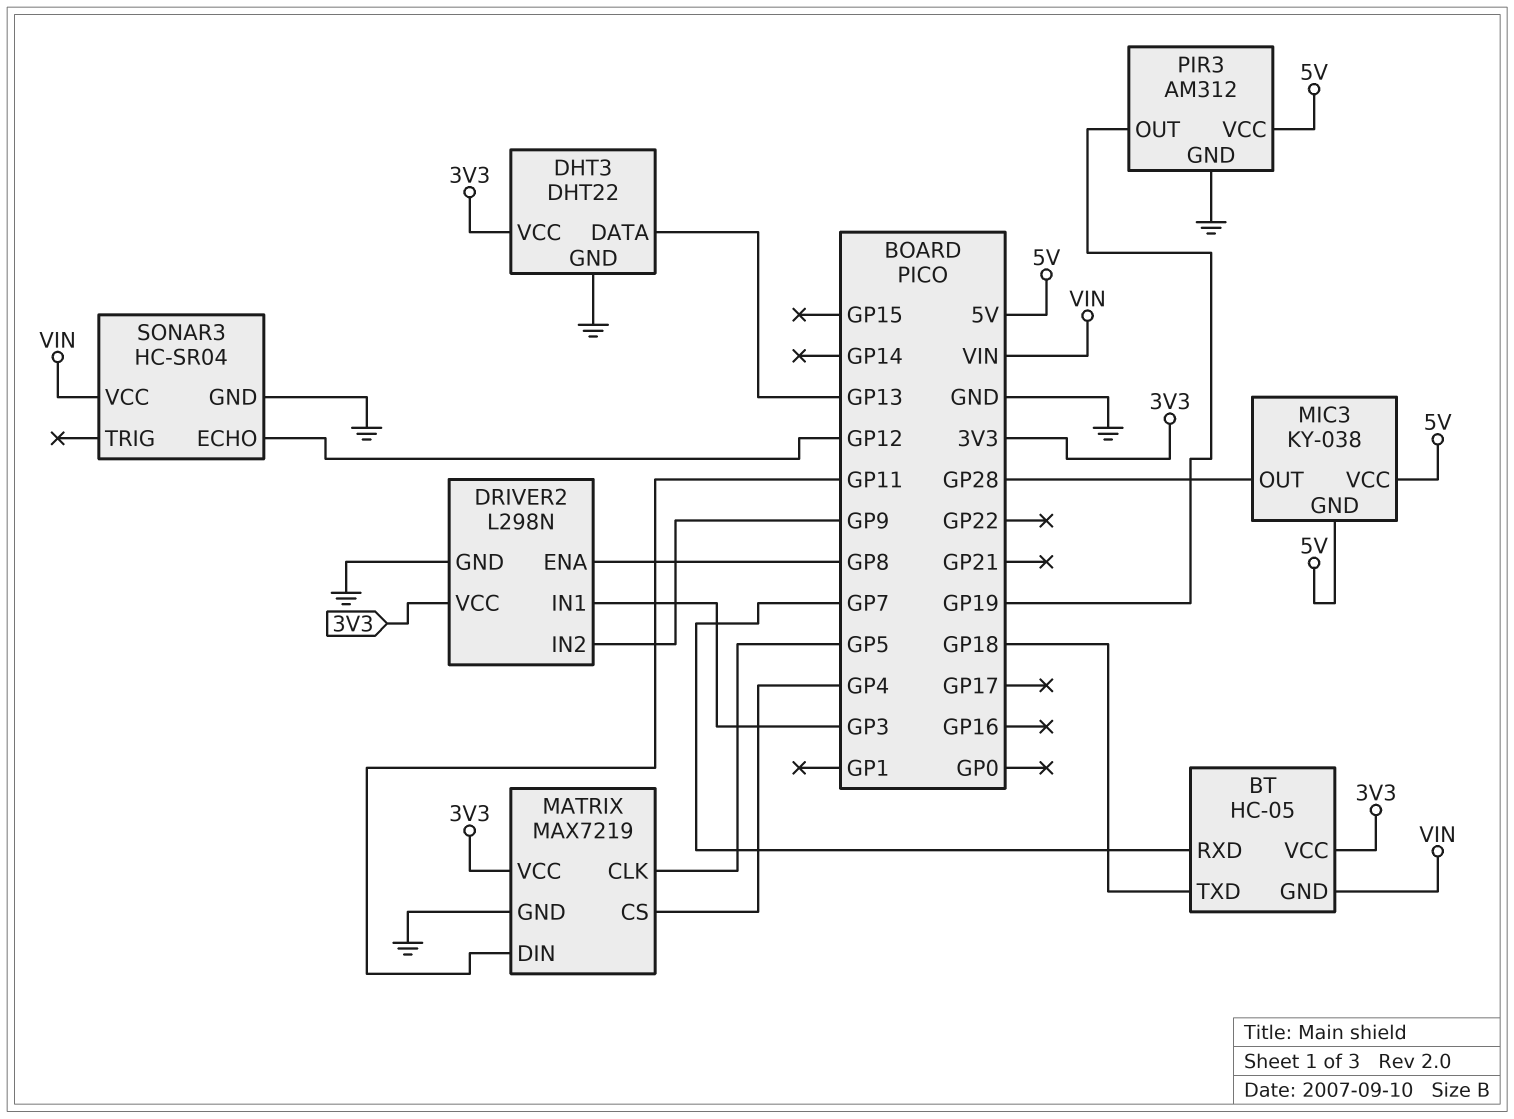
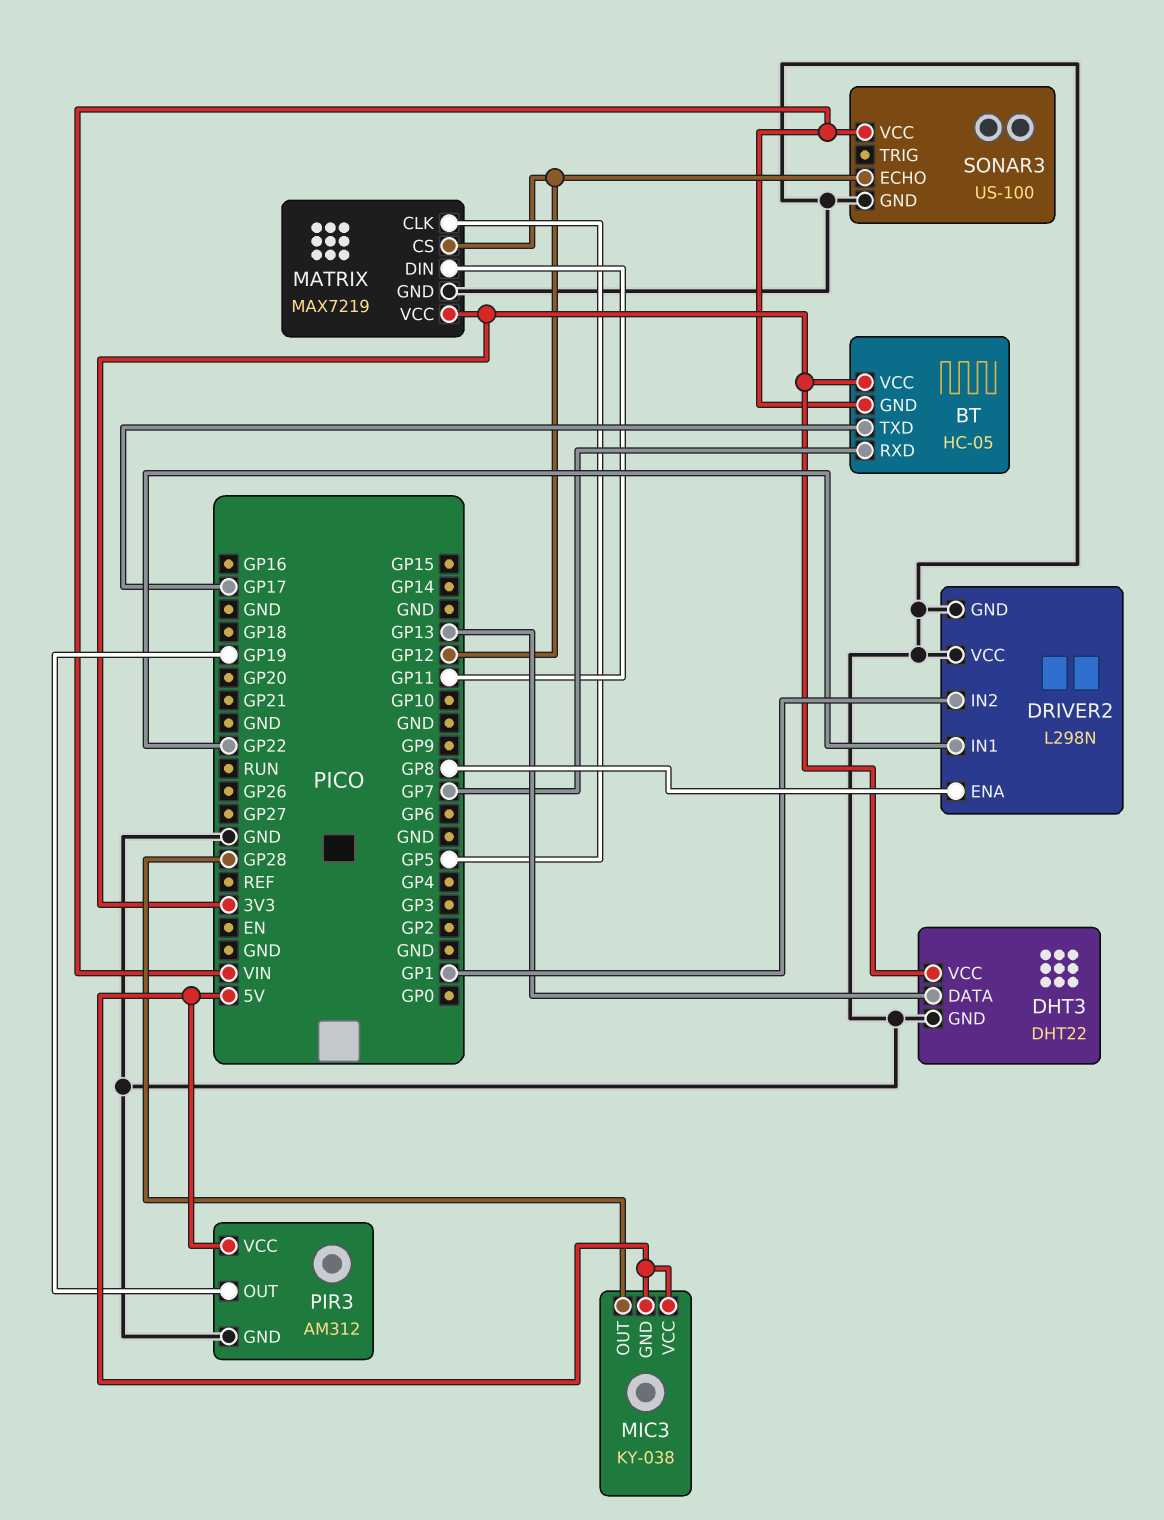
BT pin TXD: GP18 -> GP17
DRIVER2 pin IN1: GP3 -> GP22
DRIVER2 pin IN2: GP9 -> GP1
DRIVER2 pin VCC: 3V3 -> GND
MATRIX pin CS: GP4 -> GP12
SONAR3: HC-SR04 -> US-100

